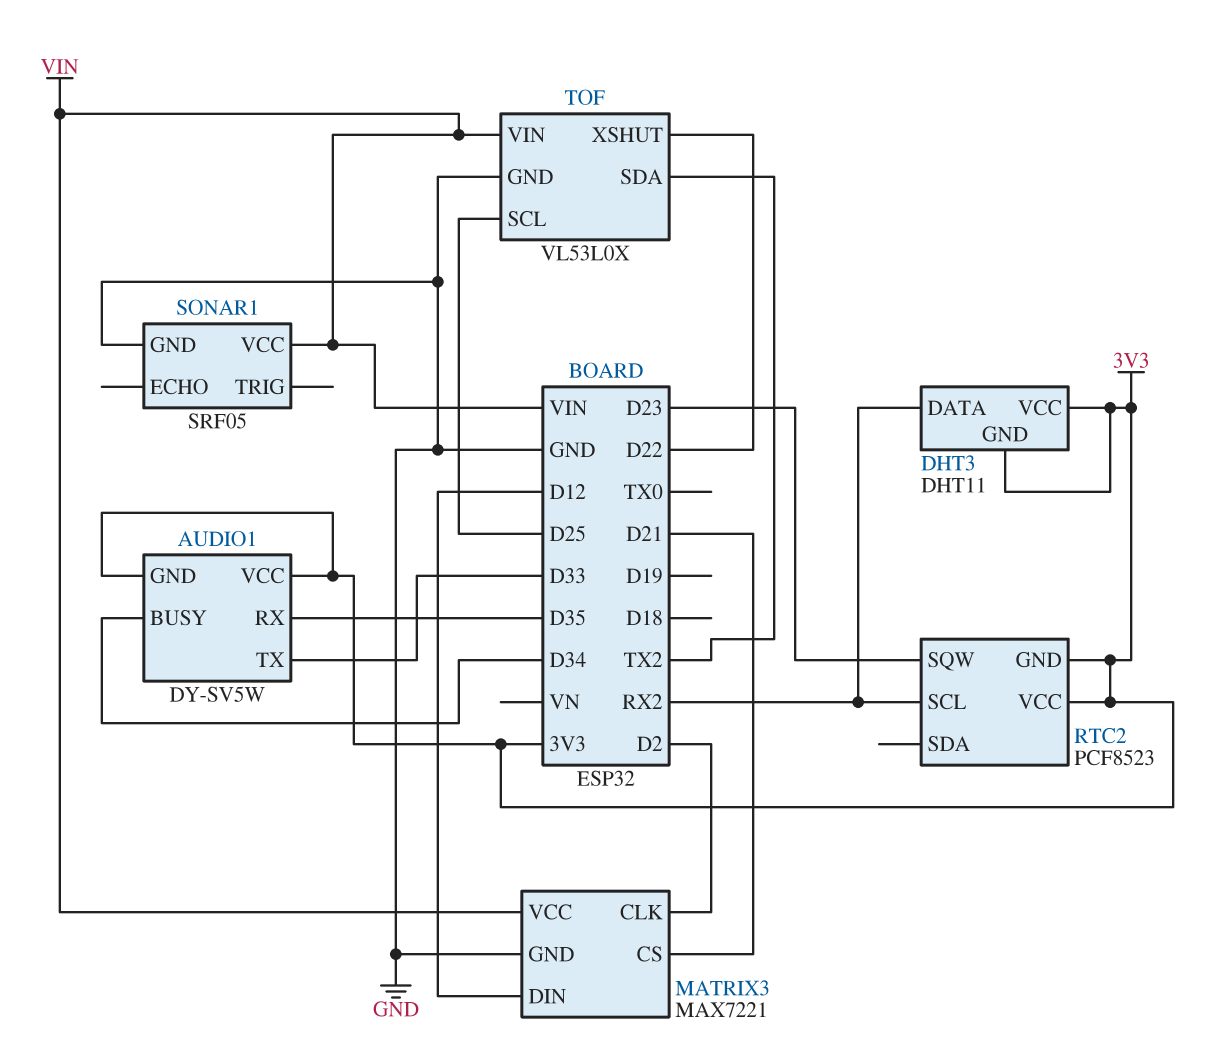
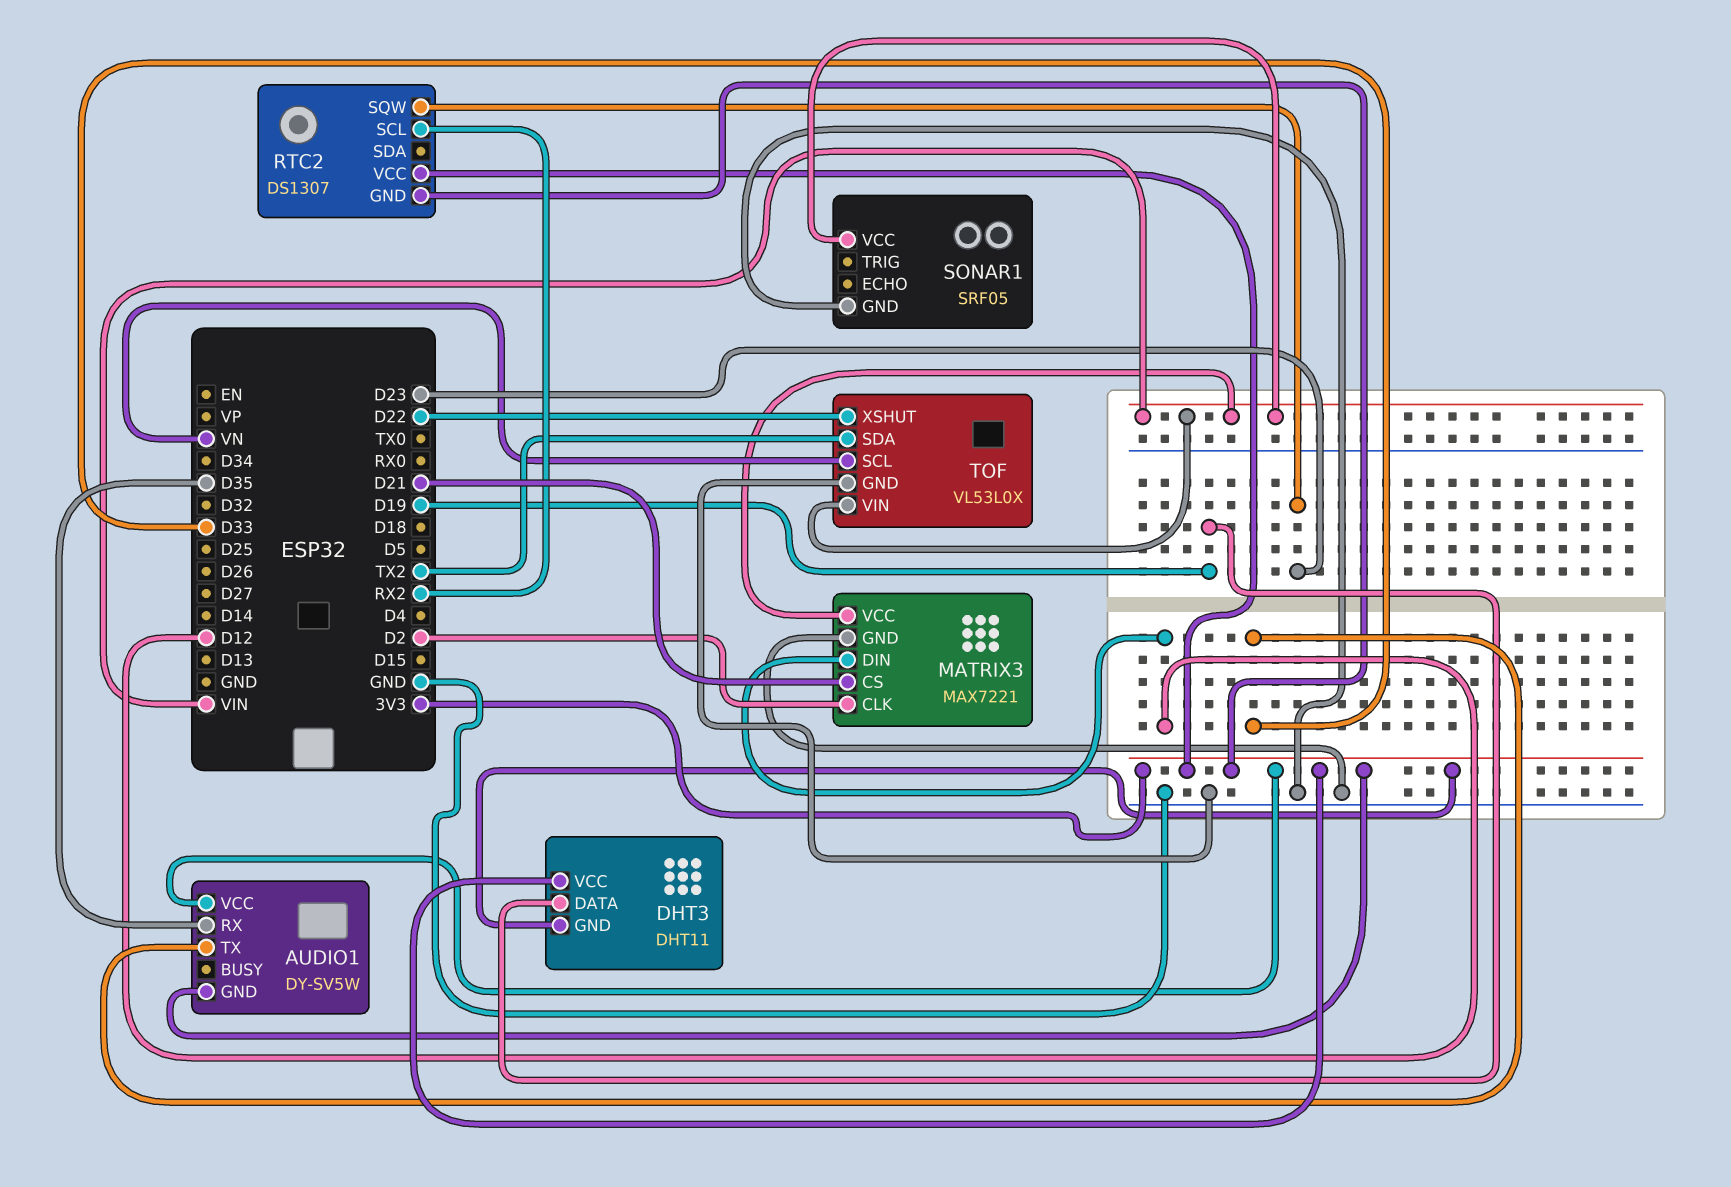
AUDIO1 pin BUSY: D34 -> none
DHT3 pin DATA: RX2 -> D19
RTC2: PCF8523 -> DS1307
TOF pin SCL: D25 -> VN

